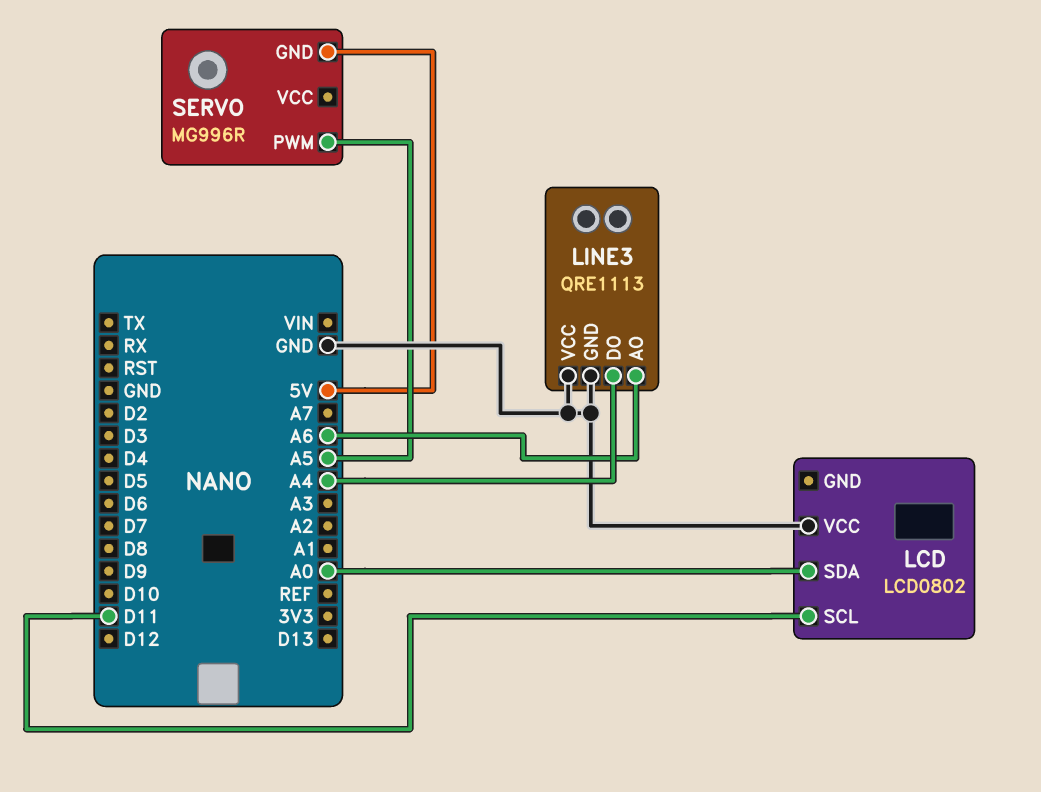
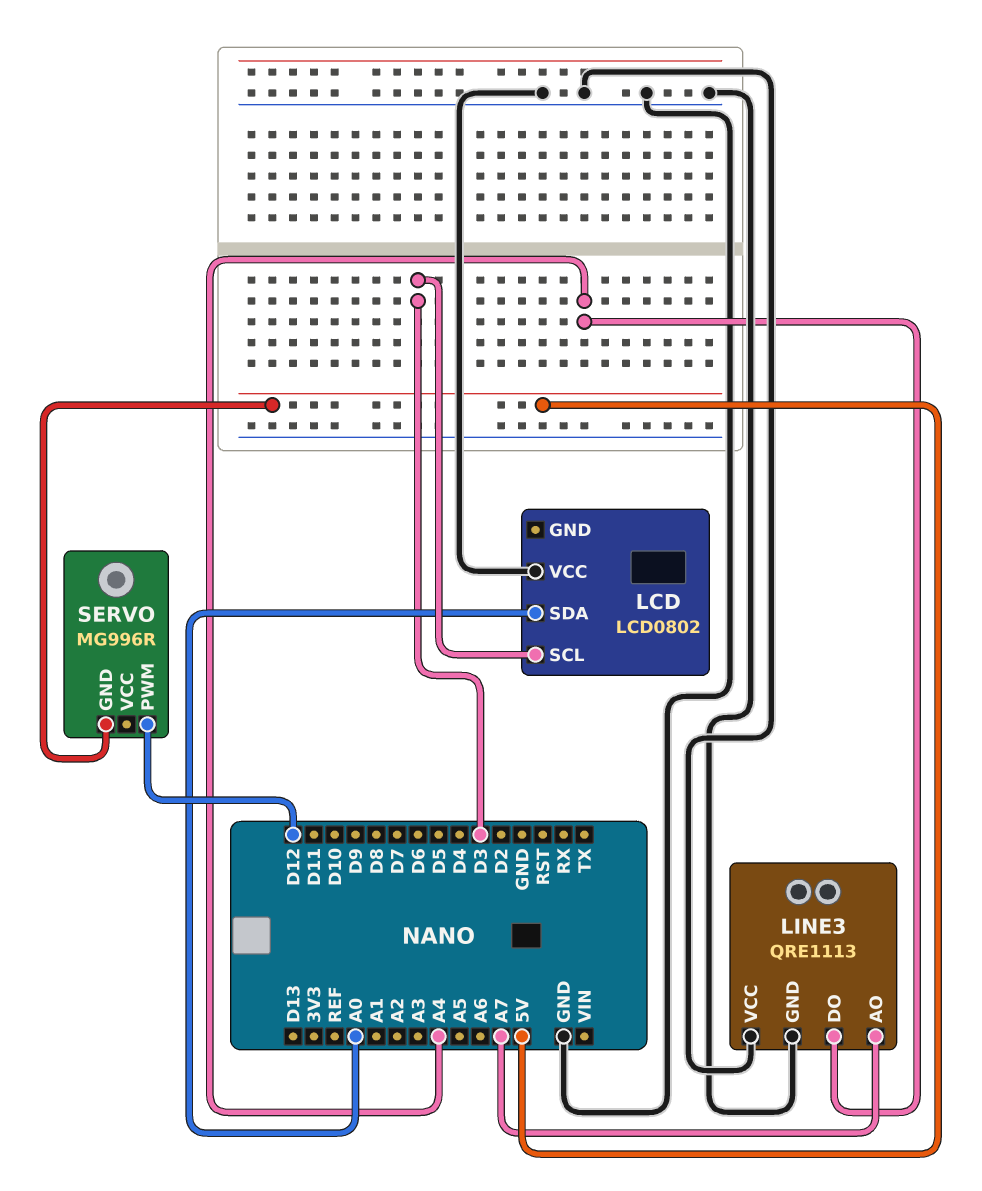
LCD pin SCL: D11 -> D3
LINE3 pin AO: A6 -> A7
SERVO pin PWM: A5 -> D12

